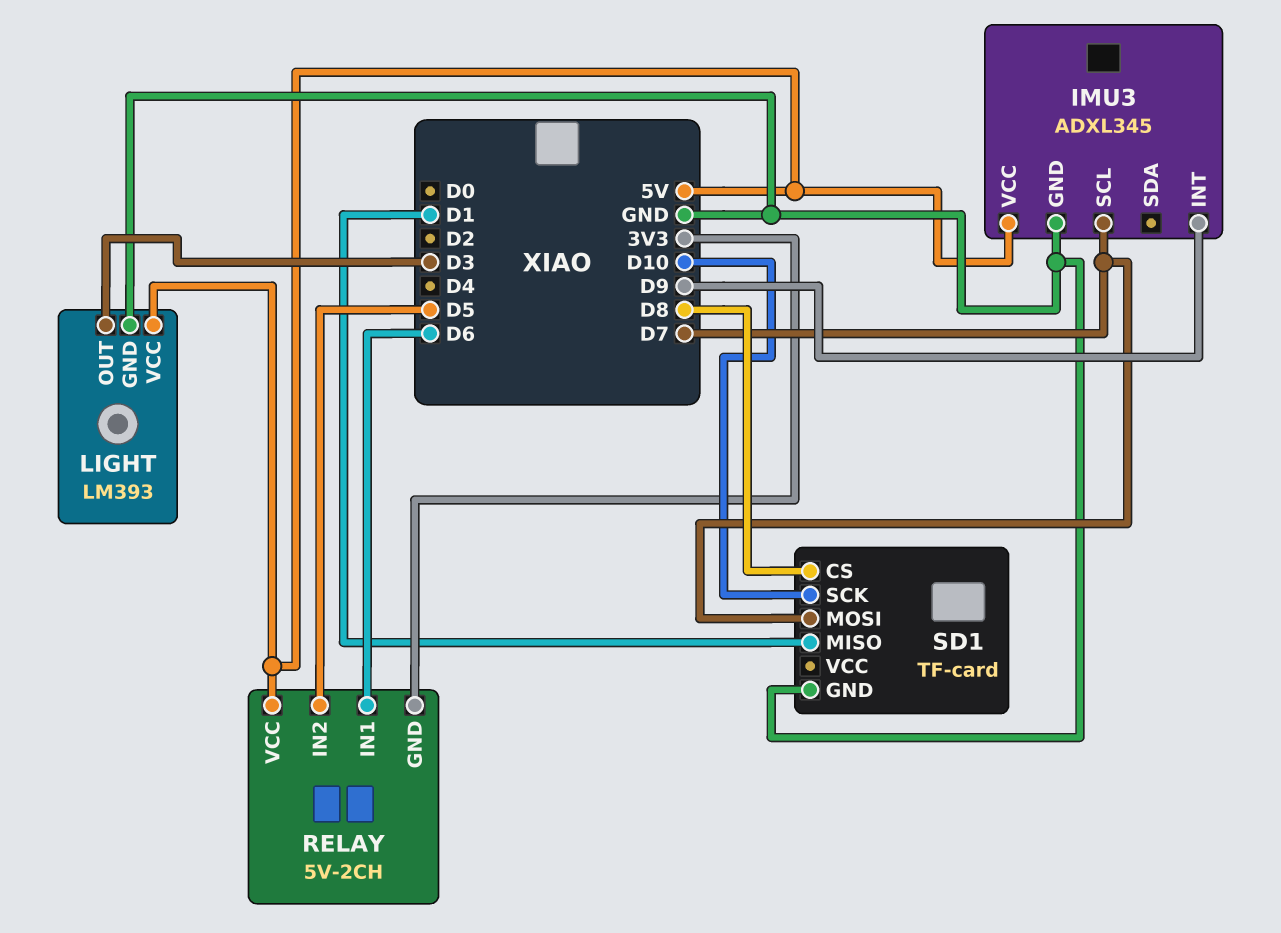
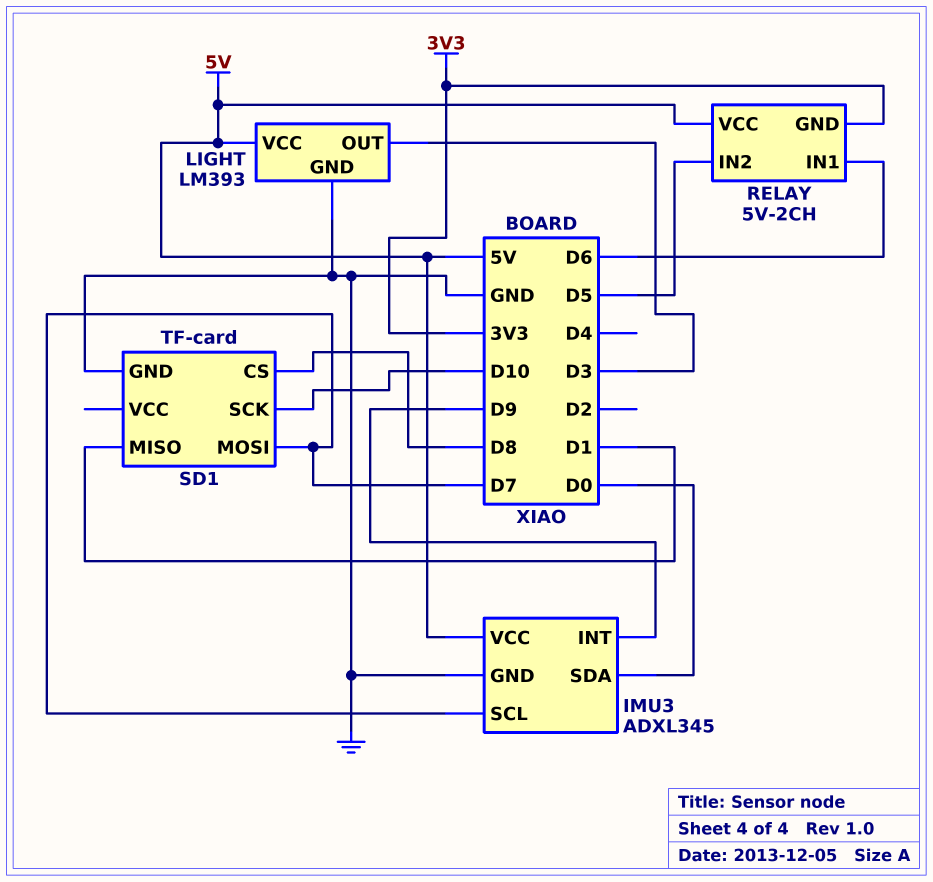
IMU3 pin SDA: none -> D0

